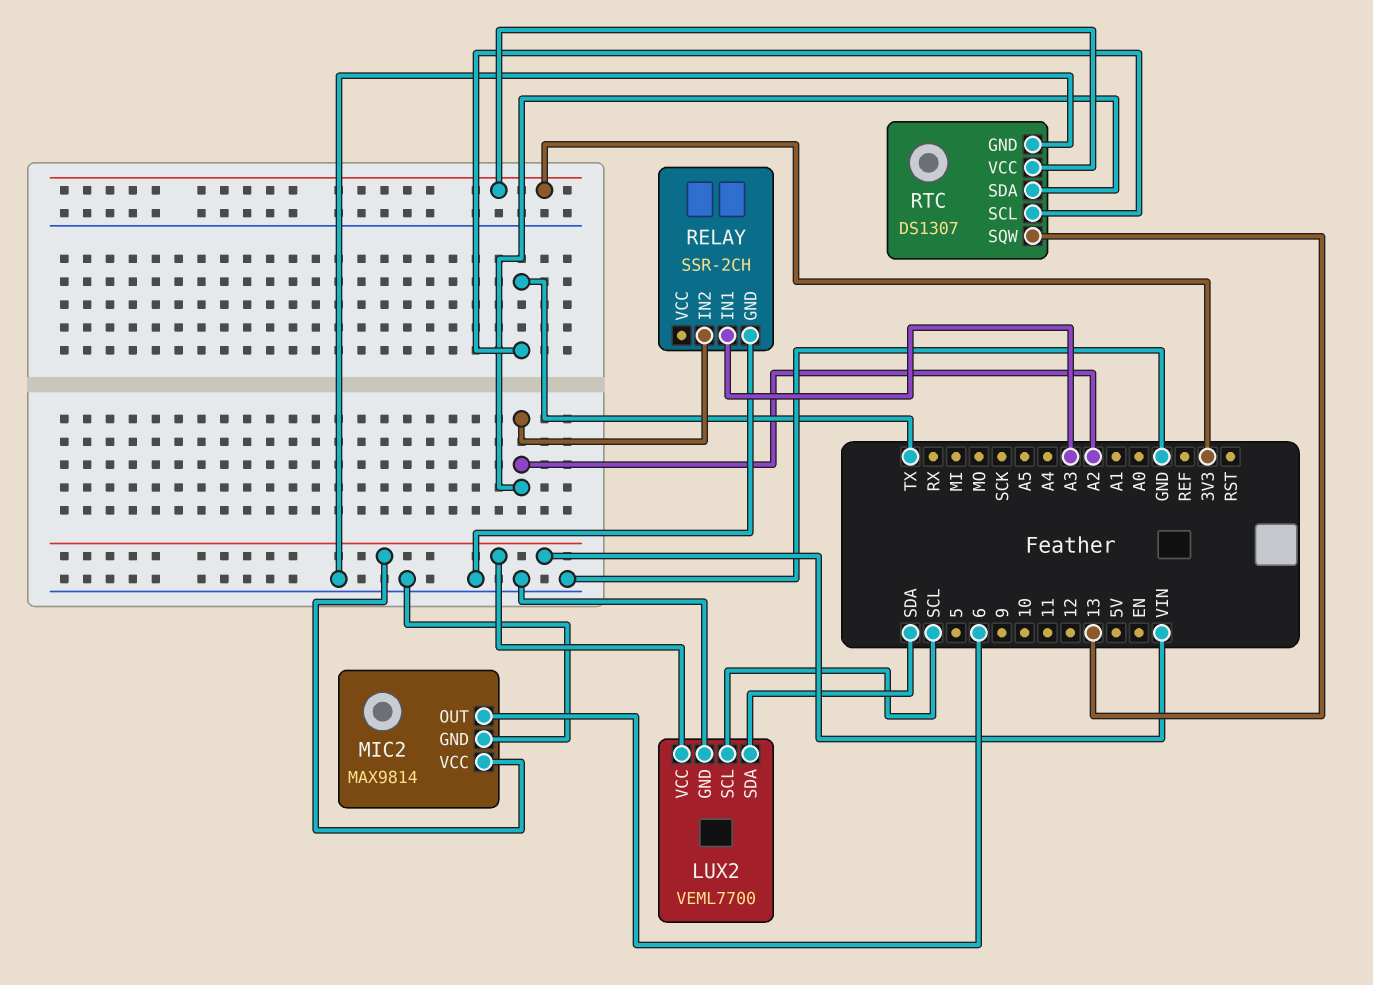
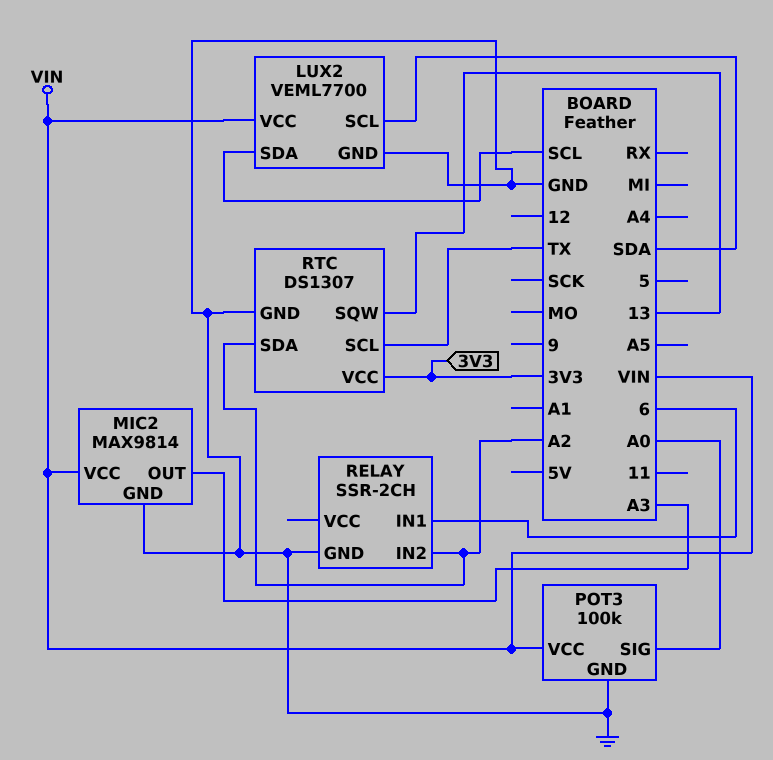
LUX2 pin SCL: SCL -> SDA
LUX2 pin SDA: SDA -> SCL
MIC2 pin OUT: 6 -> A3
POT3: none -> 100k
POT3 pin GND: none -> GND
POT3 pin SIG: none -> A0
POT3 pin VCC: none -> VIN
RELAY pin IN1: A3 -> 6

